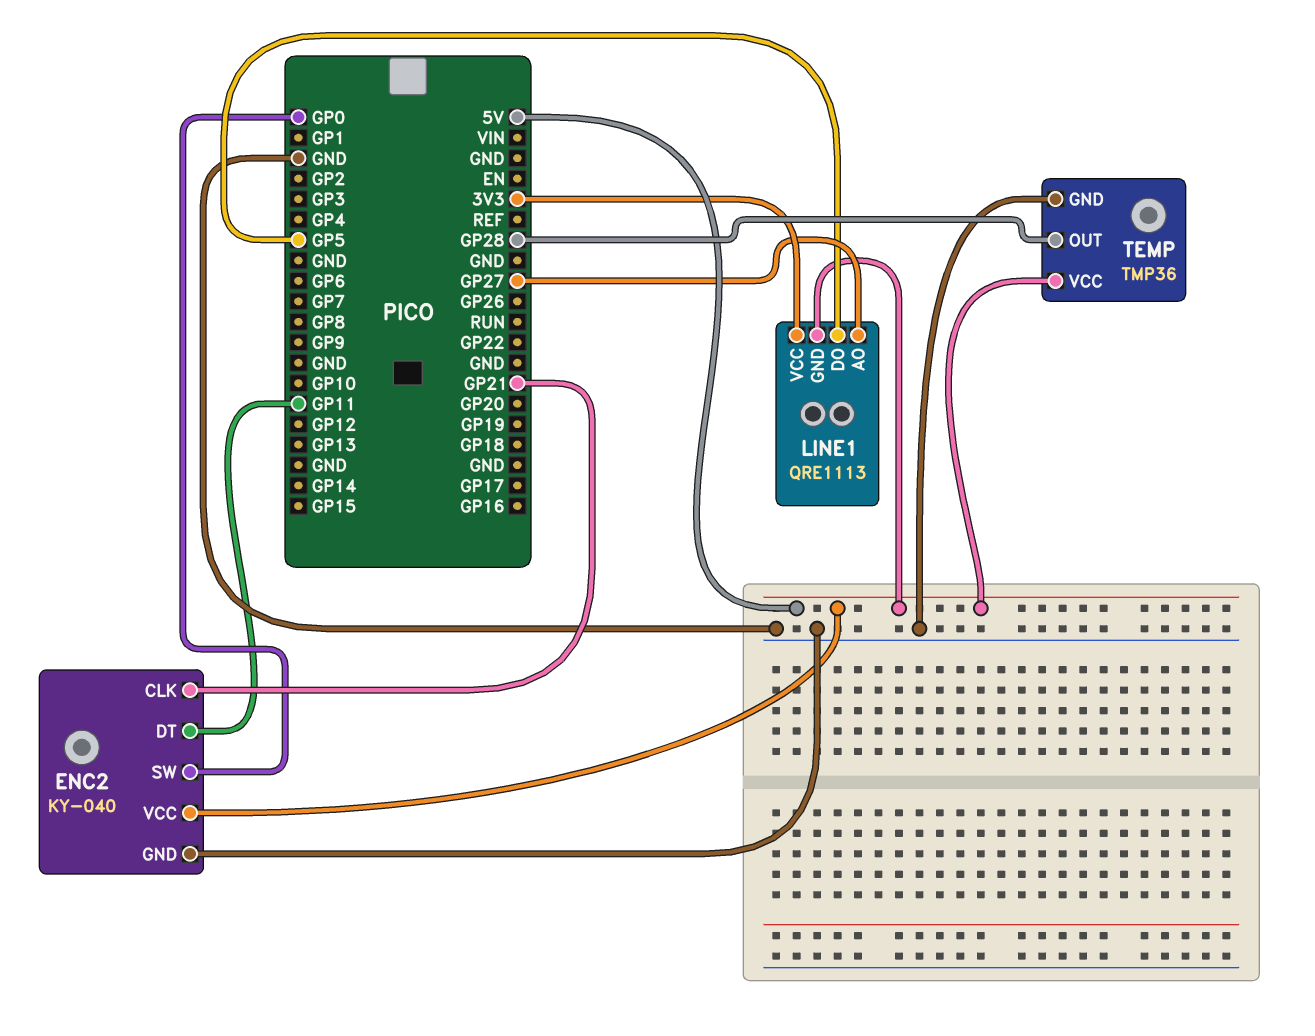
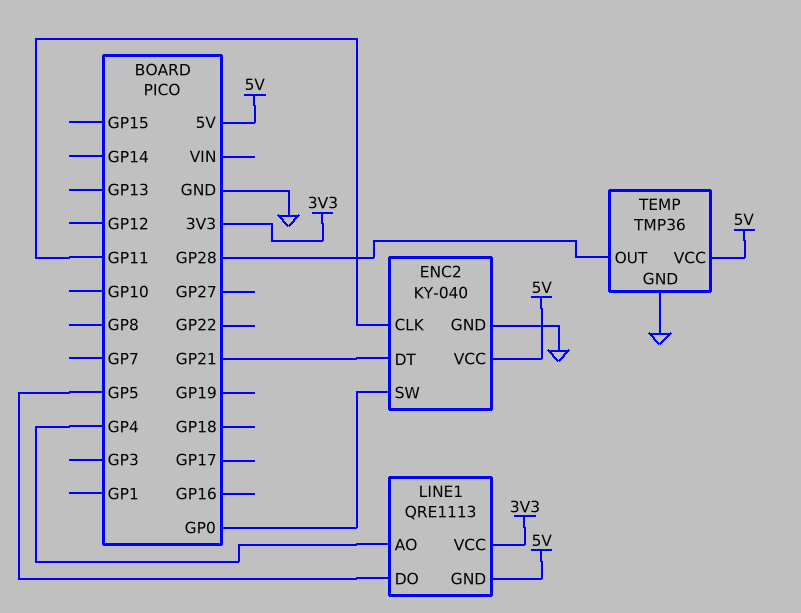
ENC2 pin CLK: GP21 -> GP11
ENC2 pin DT: GP11 -> GP21
LINE1 pin AO: GP27 -> GP4

